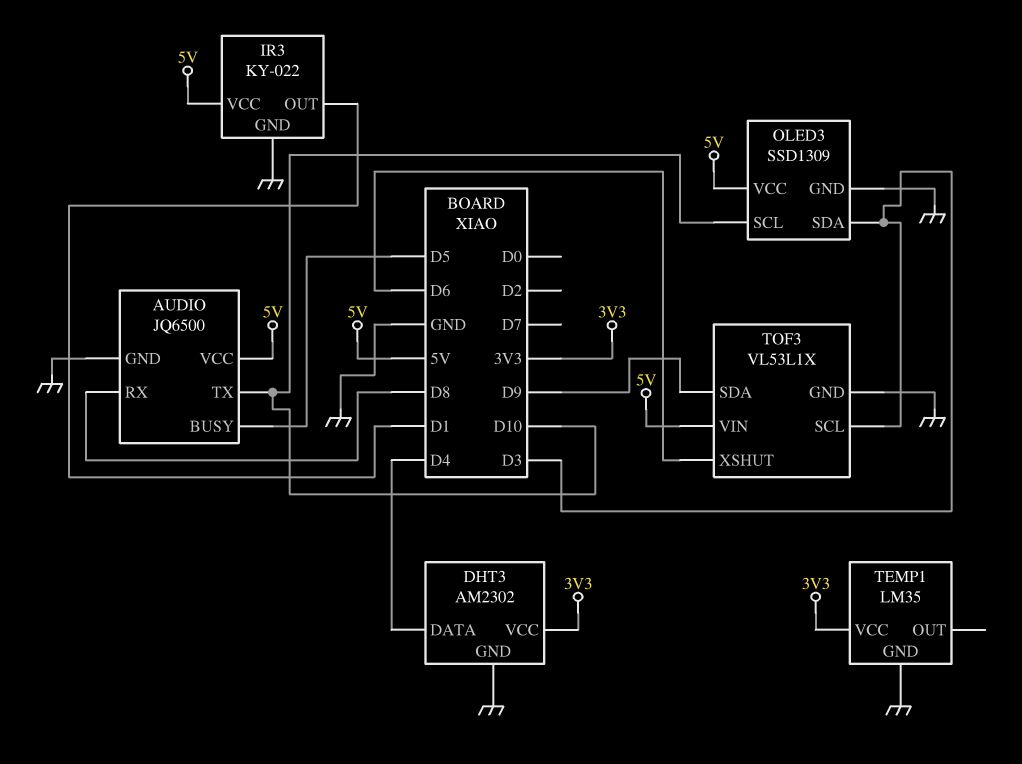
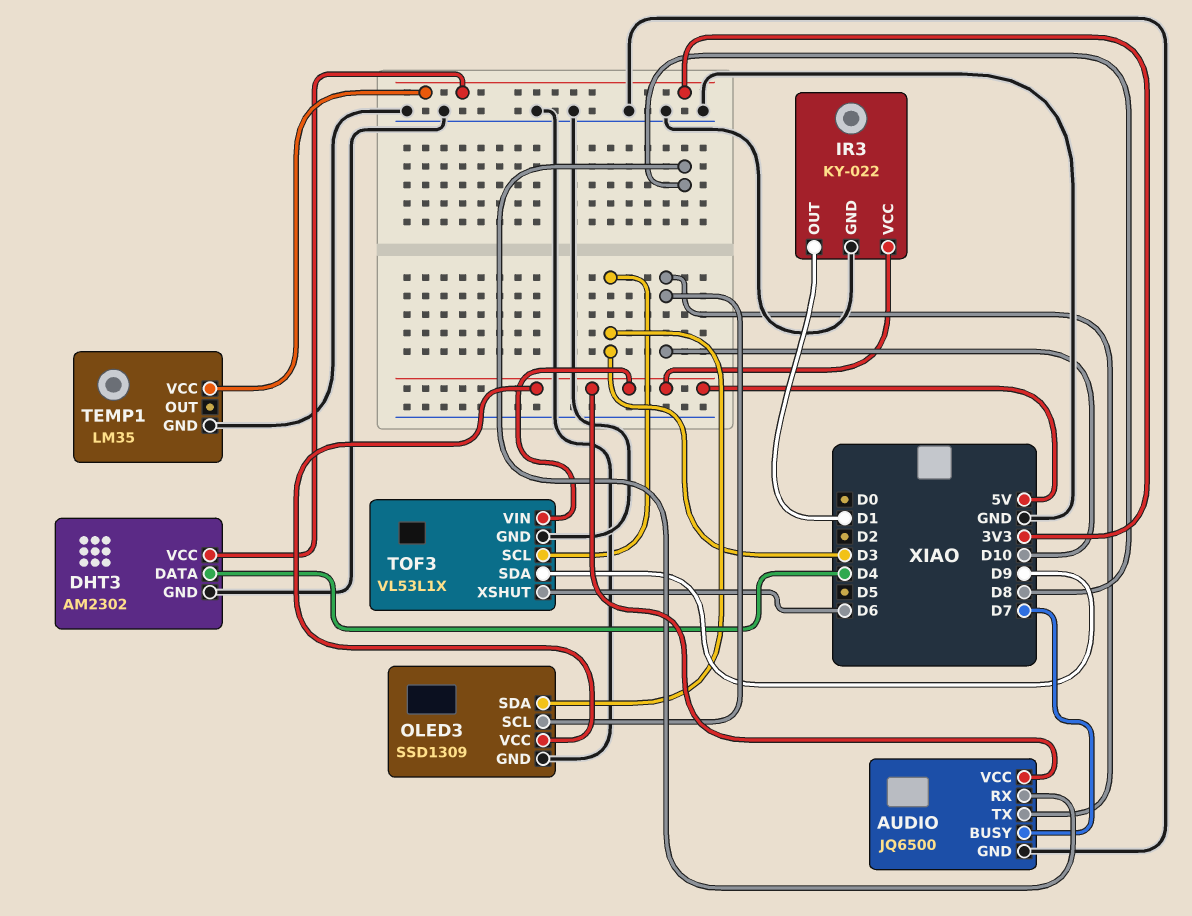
AUDIO pin BUSY: D5 -> D7

